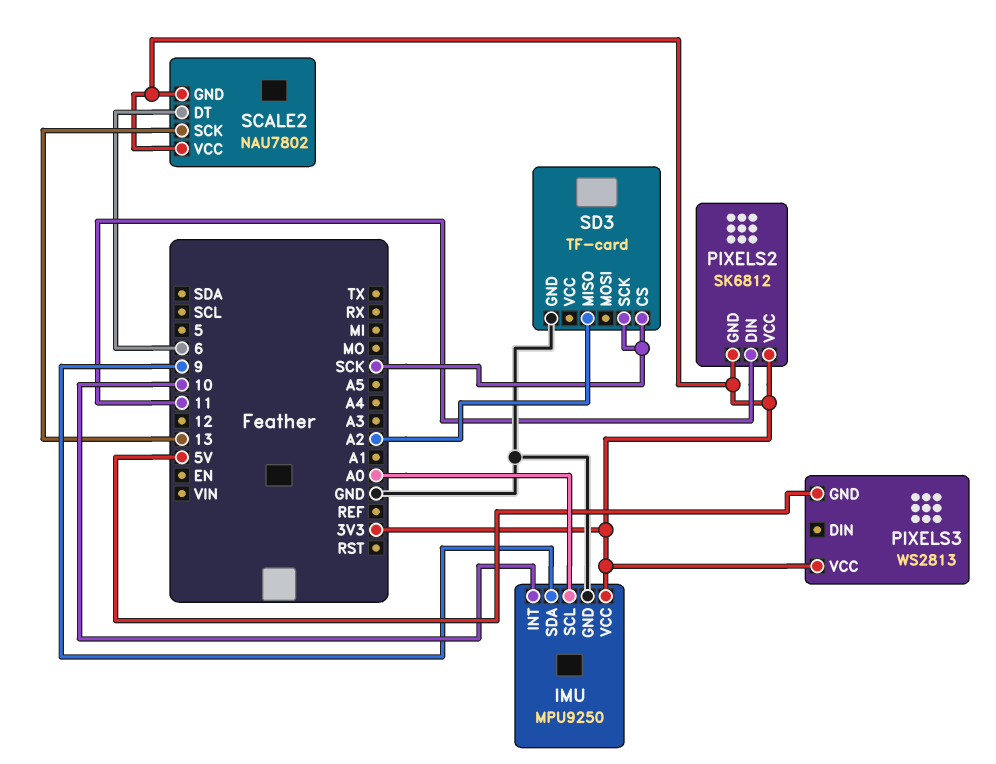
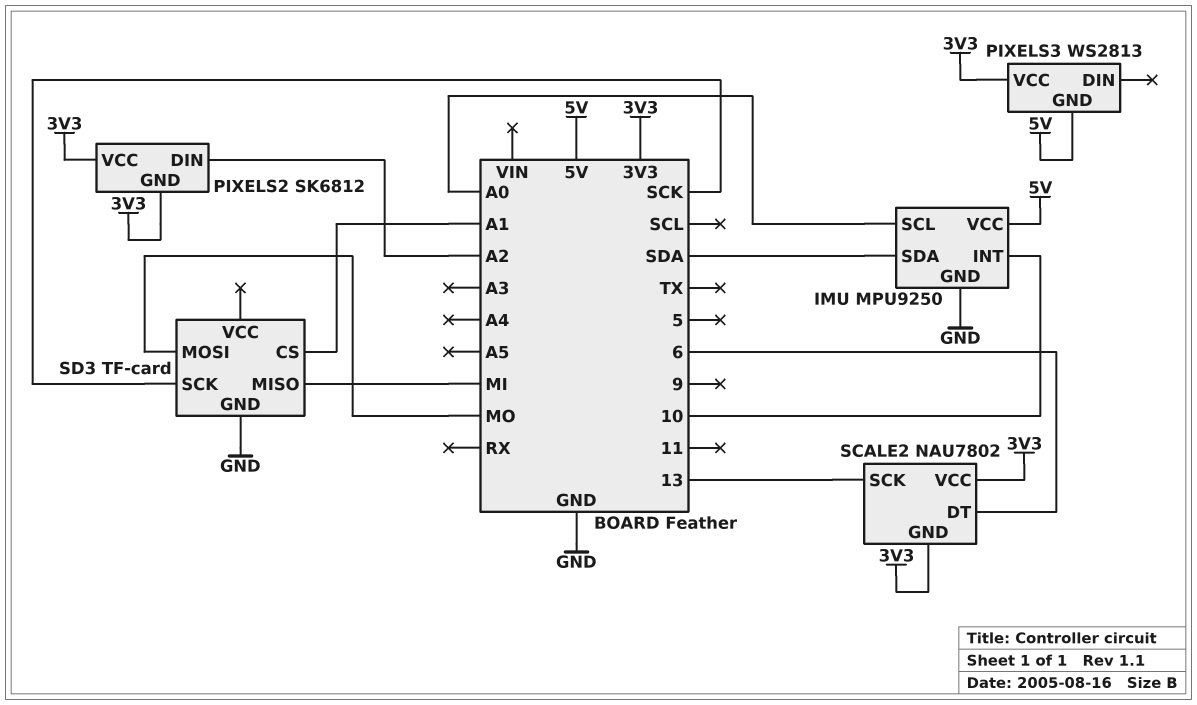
IMU pin SDA: 9 -> SDA
IMU pin VCC: 3V3 -> 5V
PIXELS2 pin DIN: 11 -> A2
SD3 pin CS: SCK -> A1
SD3 pin MISO: A2 -> MI
SD3 pin MOSI: none -> MO

